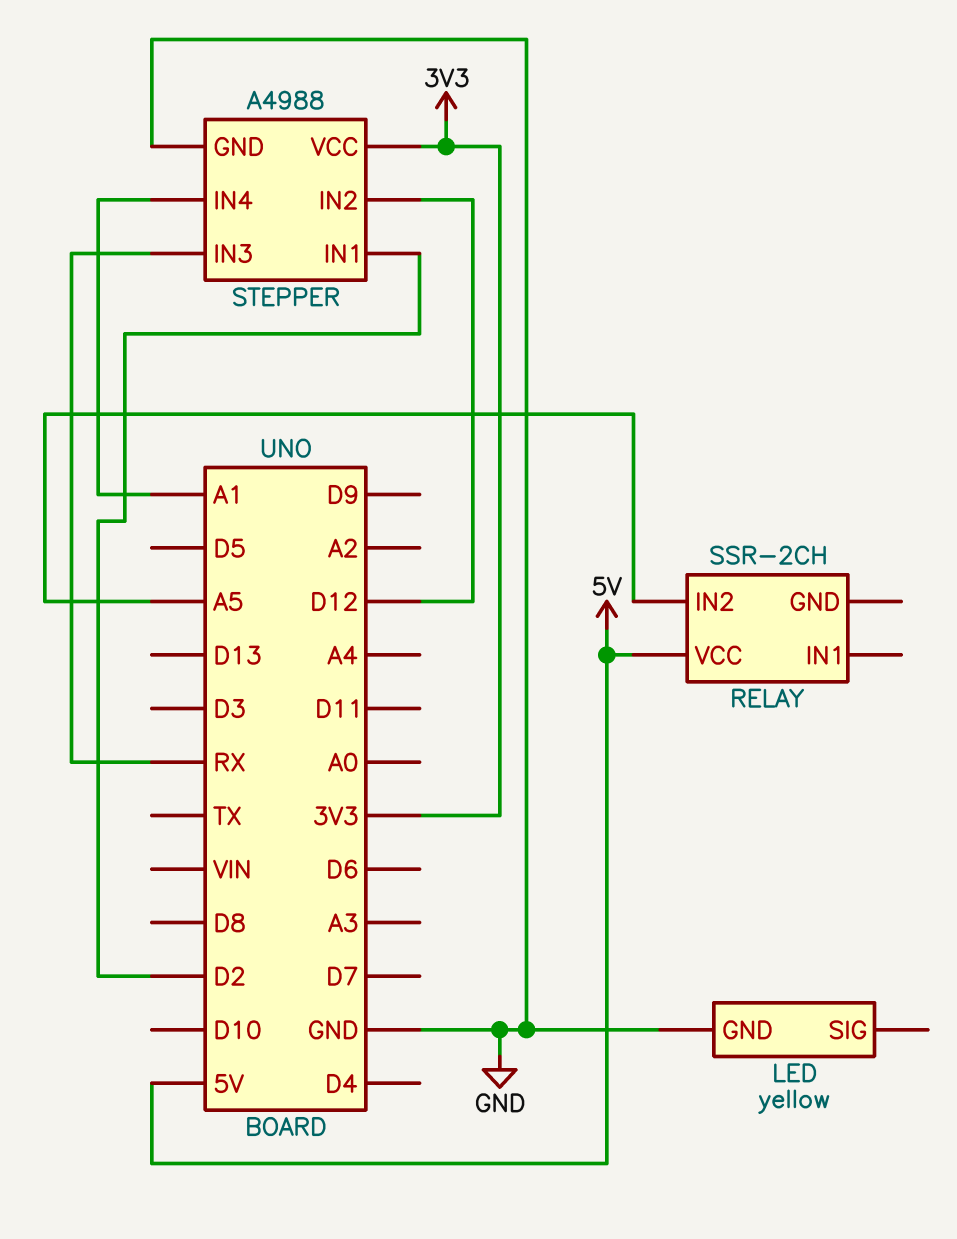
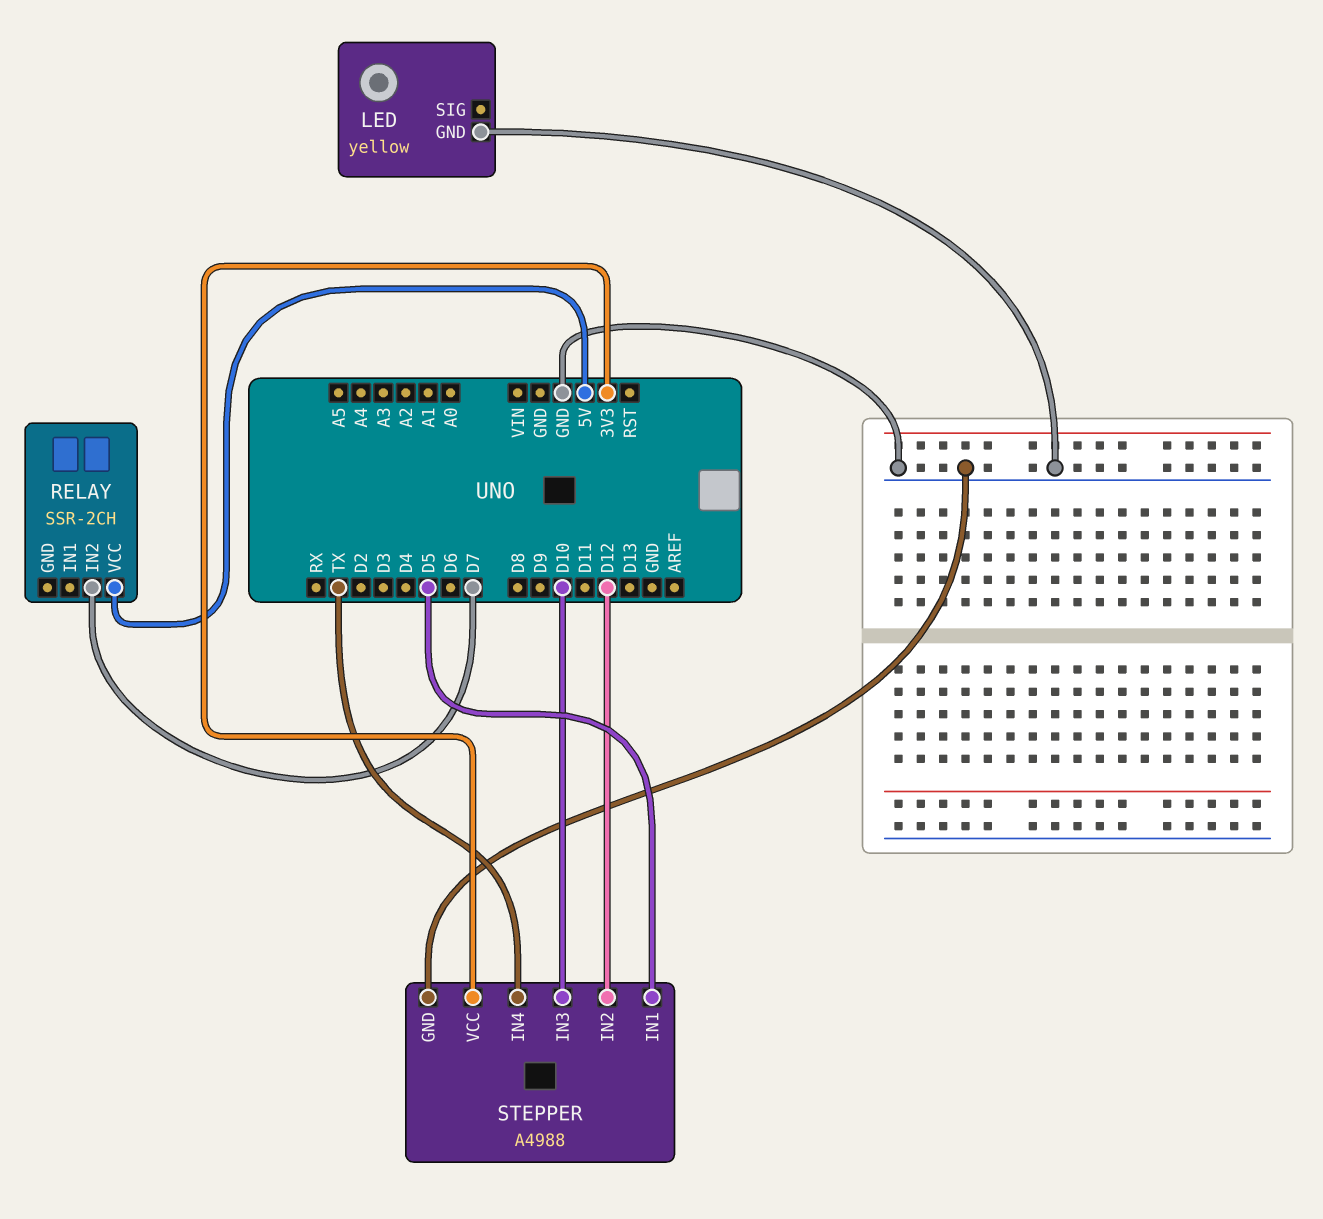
RELAY pin IN2: A5 -> D7
STEPPER pin IN1: D2 -> D5
STEPPER pin IN3: RX -> D10
STEPPER pin IN4: A1 -> TX

